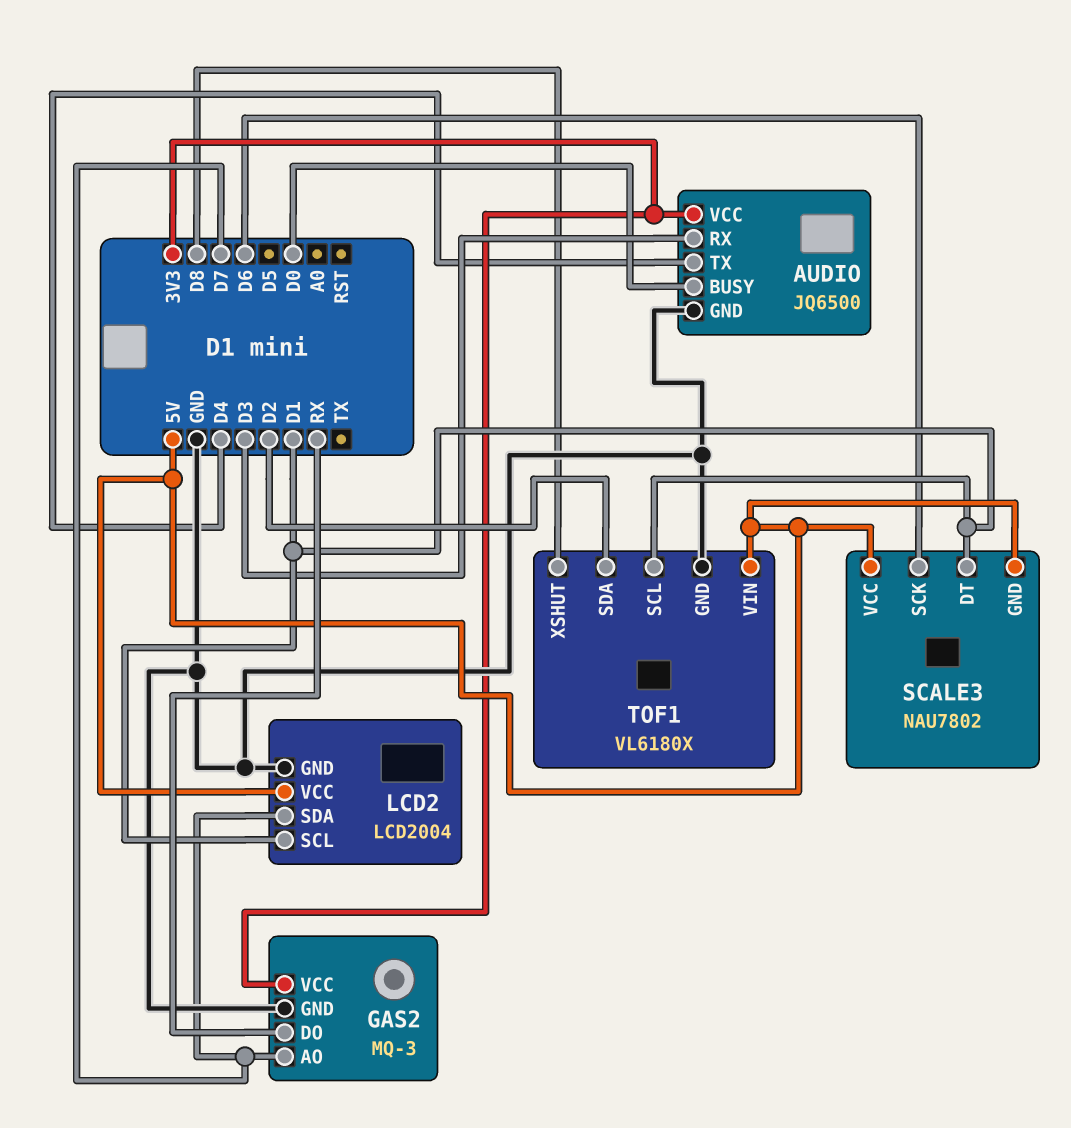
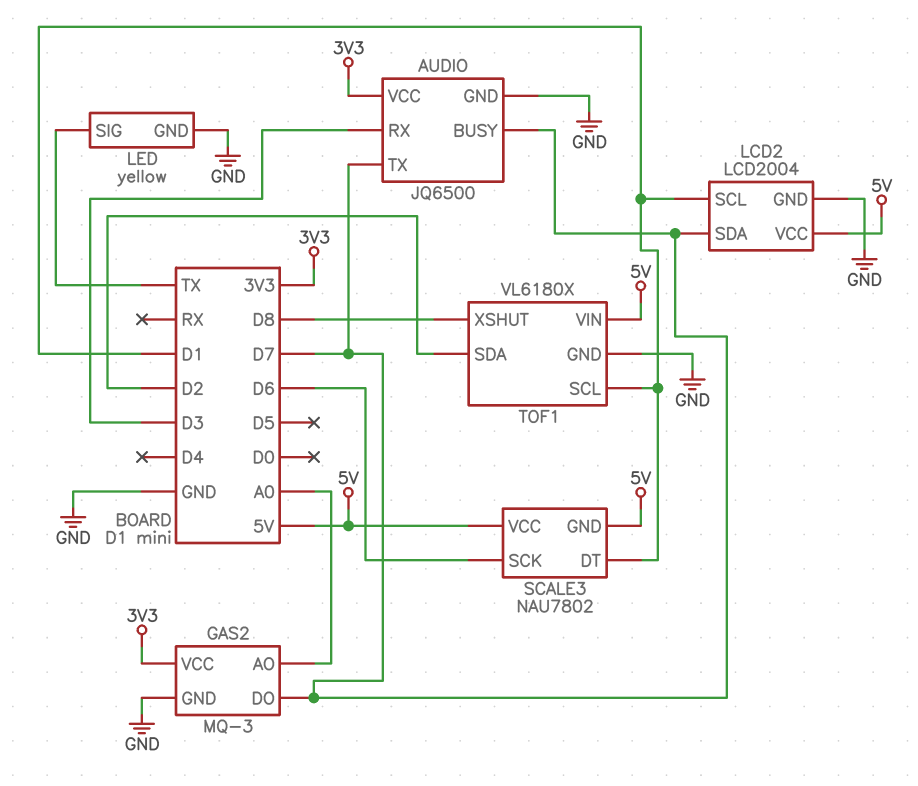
AUDIO pin BUSY: D0 -> D7
AUDIO pin TX: D4 -> D7
GAS2 pin AO: D7 -> A0
GAS2 pin DO: RX -> D7
LED: none -> yellow
LED pin GND: none -> GND
LED pin SIG: none -> TX

